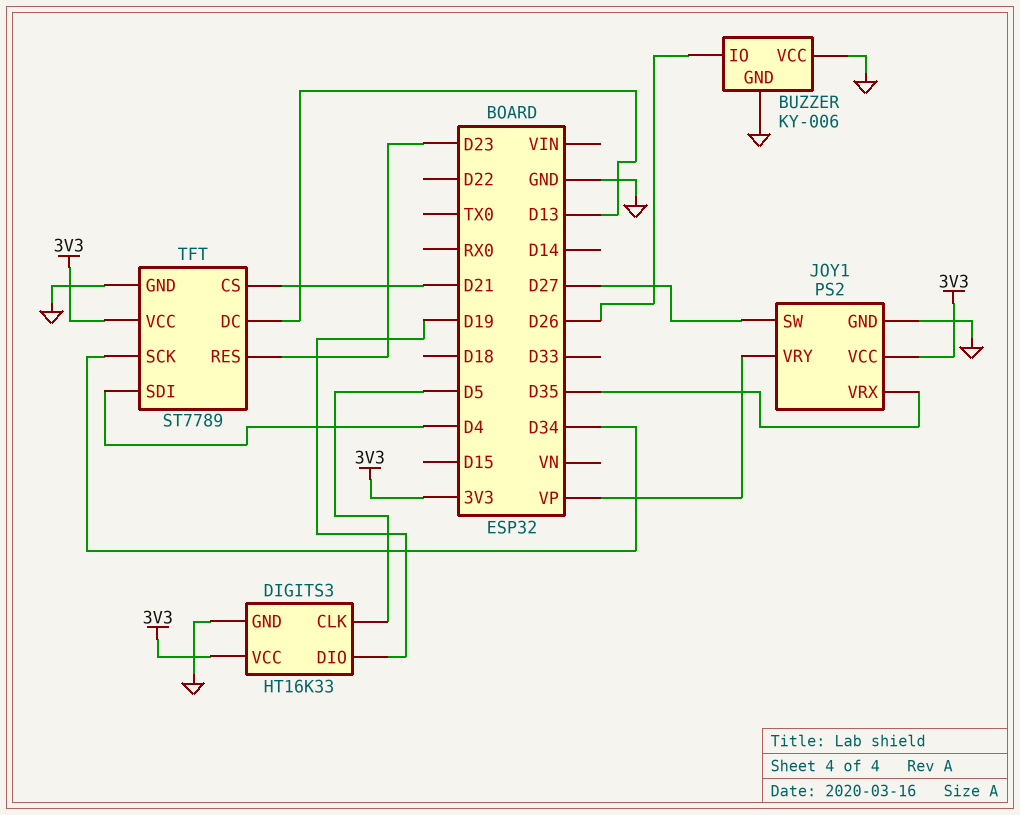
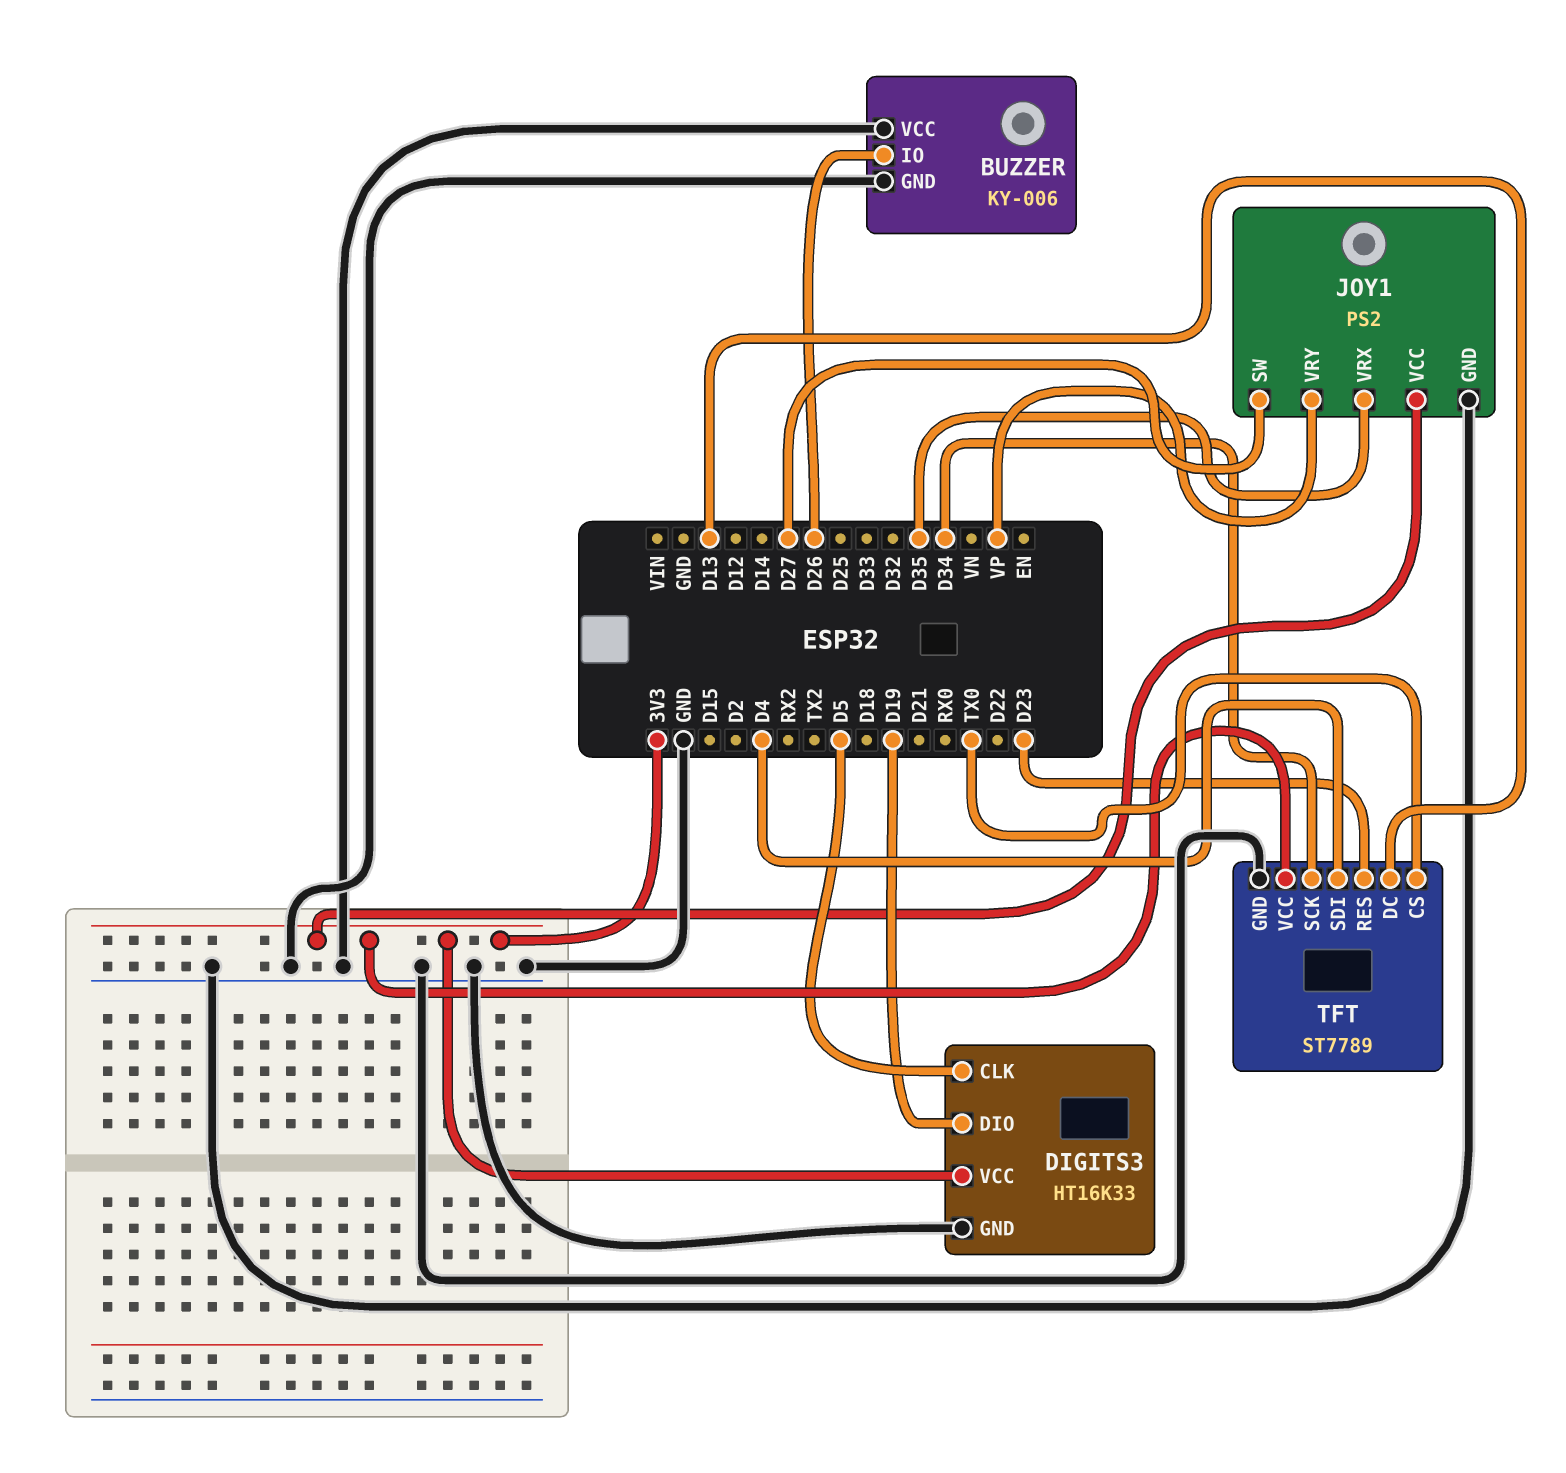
TFT pin CS: D21 -> TX0

